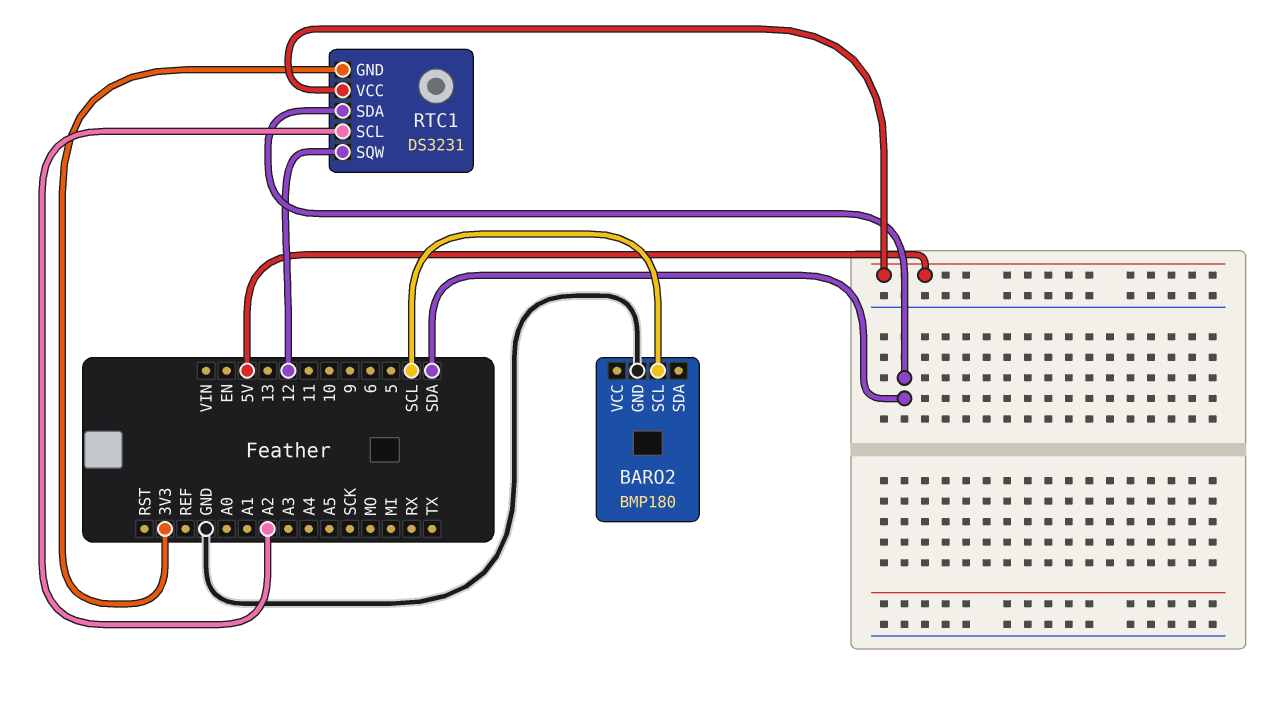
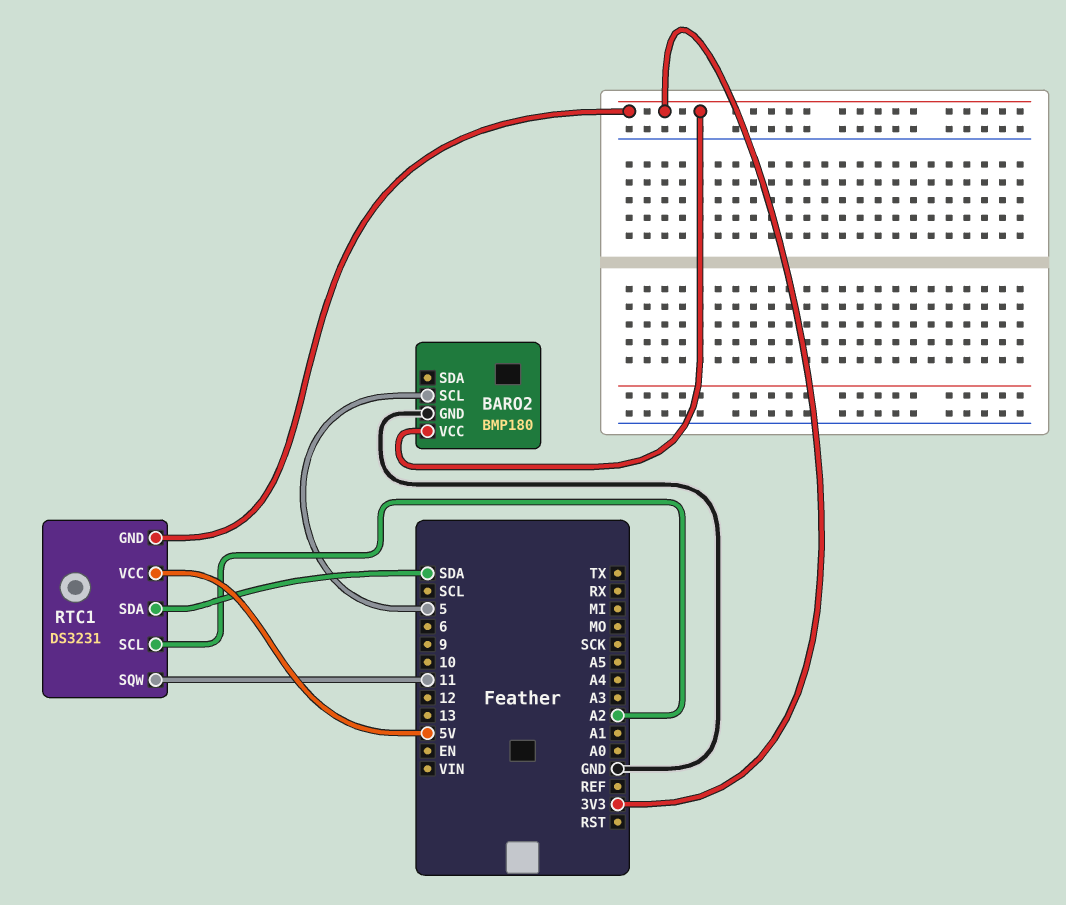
BARO2 pin SCL: SCL -> 5
BARO2 pin VCC: none -> 3V3
RTC1 pin SQW: 12 -> 11

